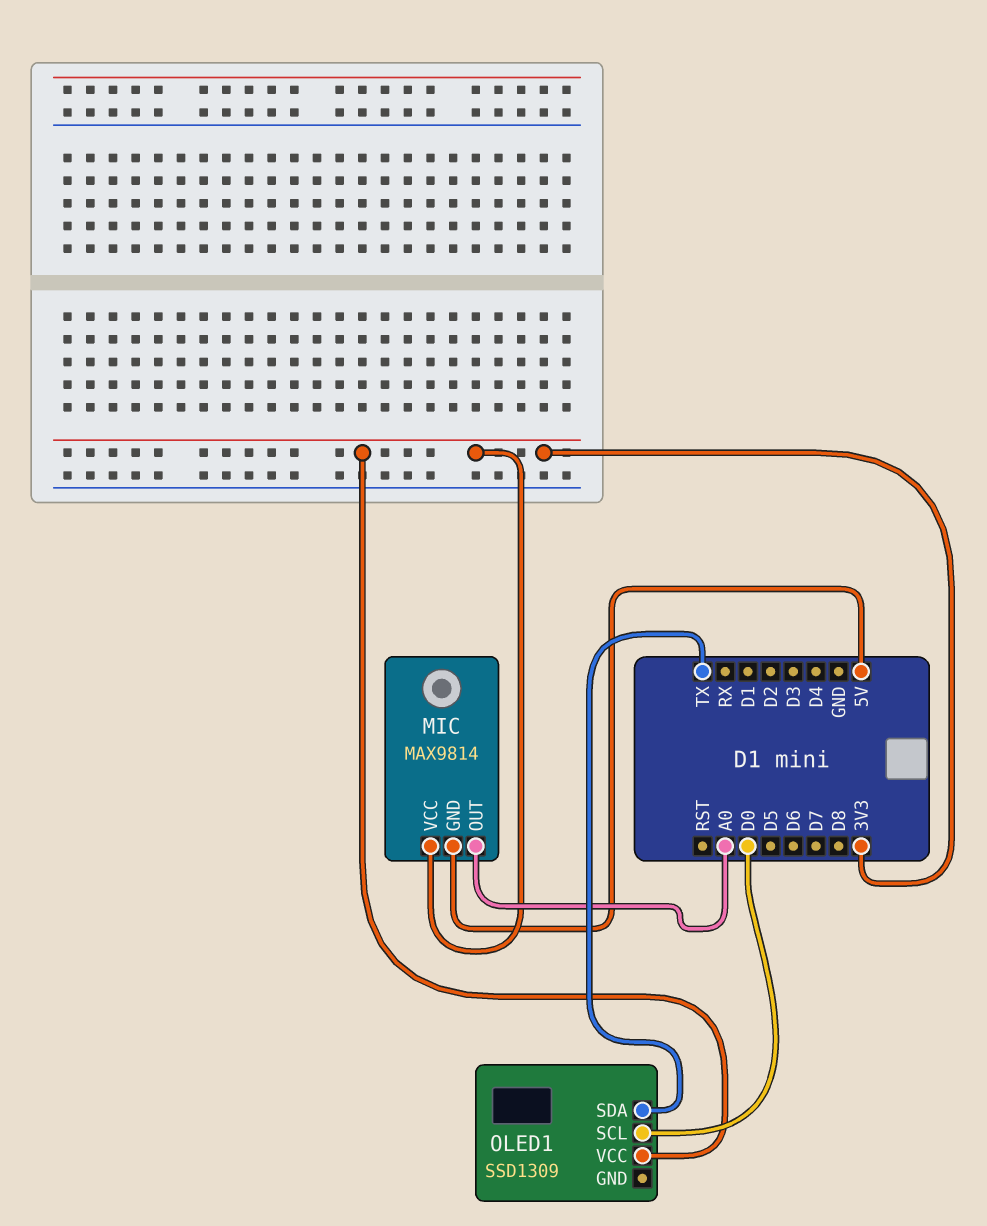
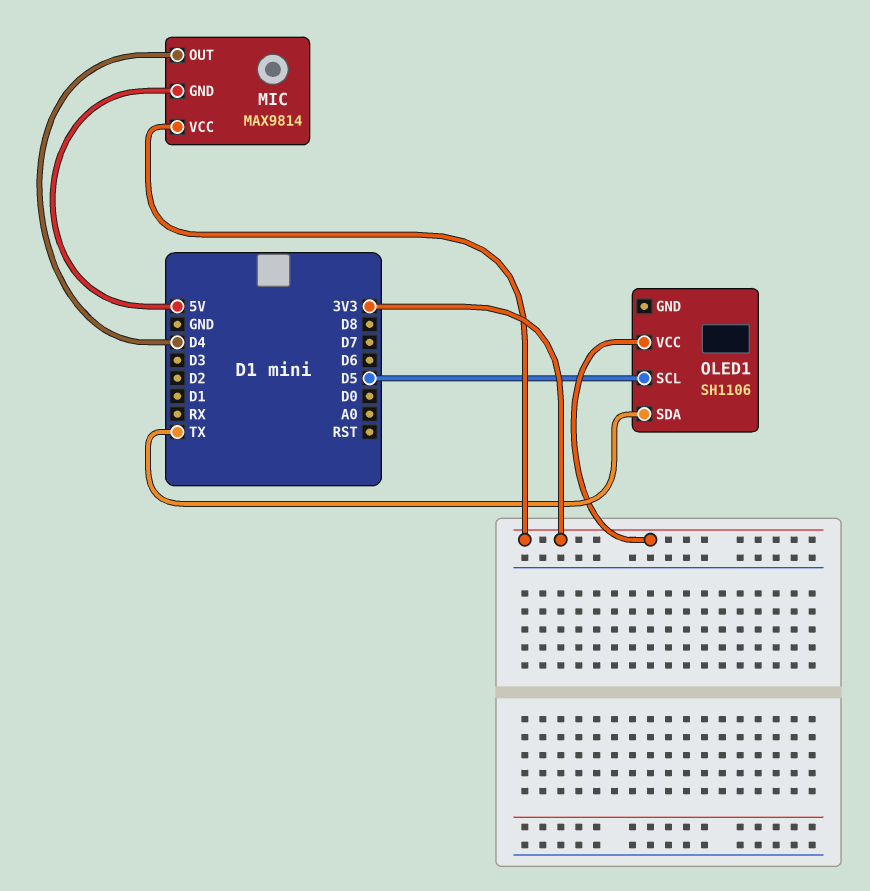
MIC pin OUT: A0 -> D4
OLED1: SSD1309 -> SH1106
OLED1 pin SCL: D0 -> D5

